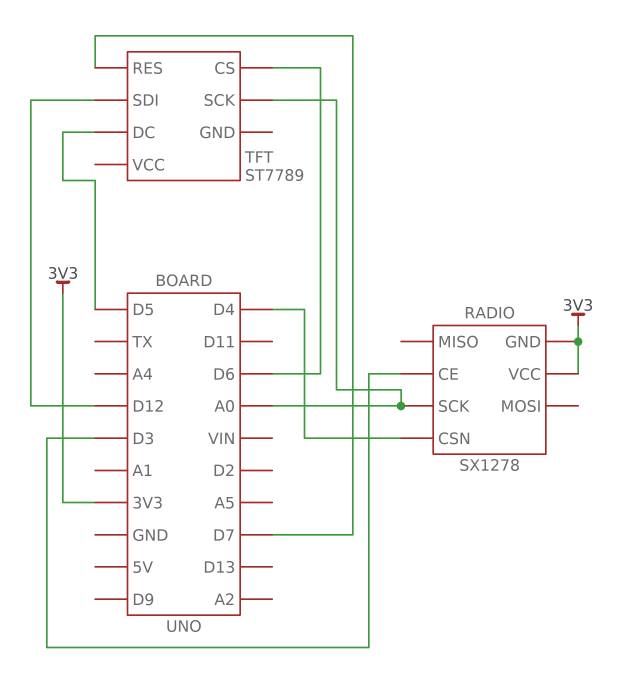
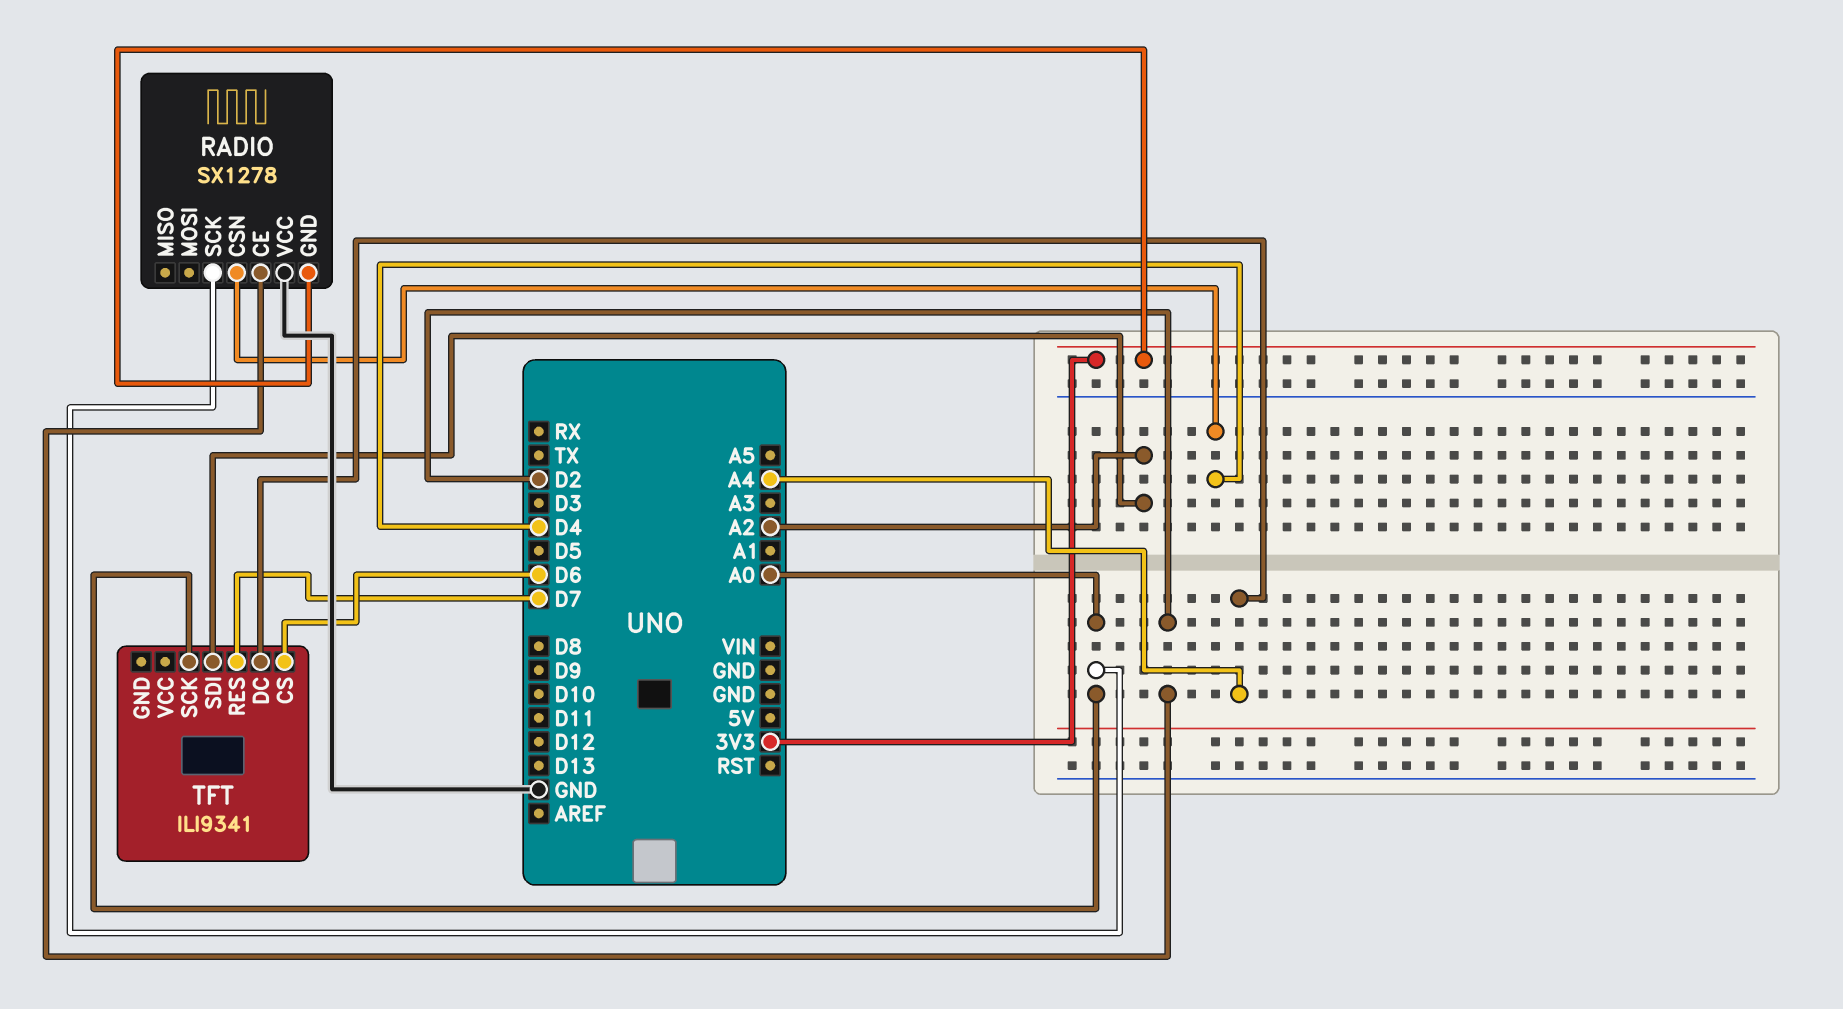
RADIO pin CE: D3 -> D2
RADIO pin VCC: 3V3 -> GND
TFT: ST7789 -> ILI9341
TFT pin DC: D5 -> A4
TFT pin SDI: D12 -> A2

